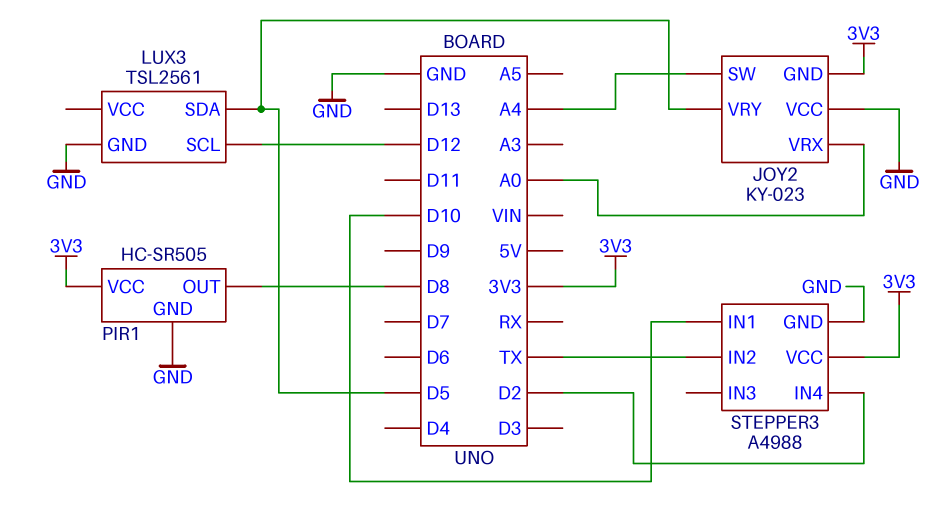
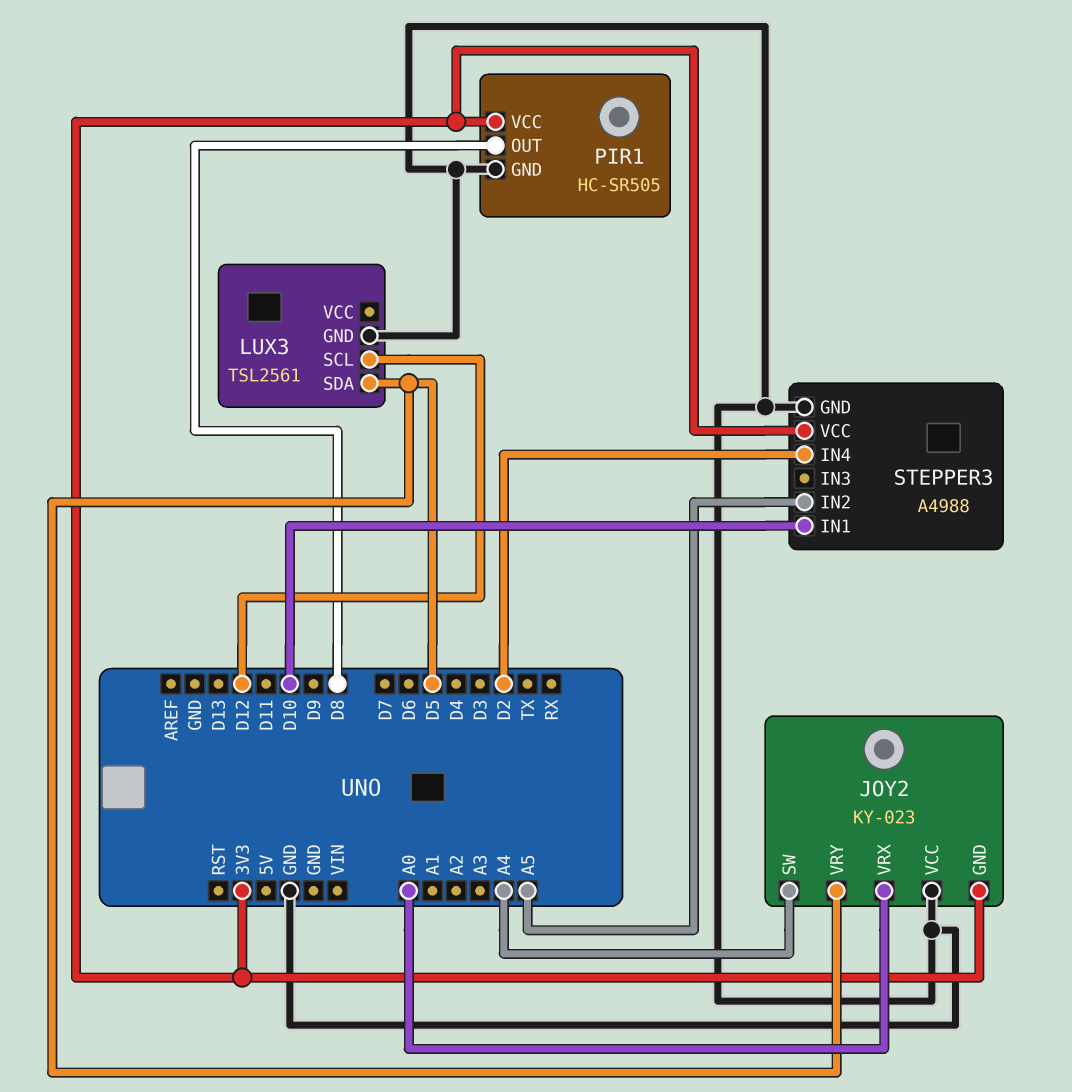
STEPPER3 pin IN2: TX -> A5

